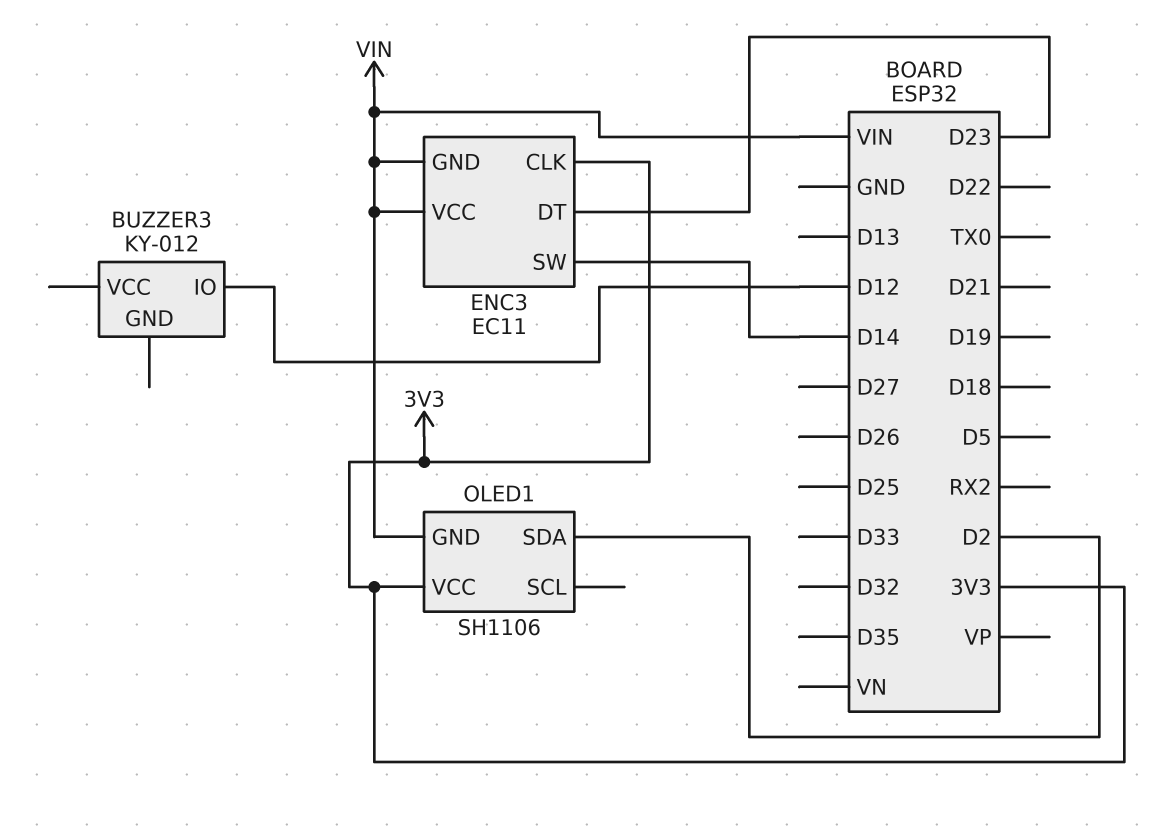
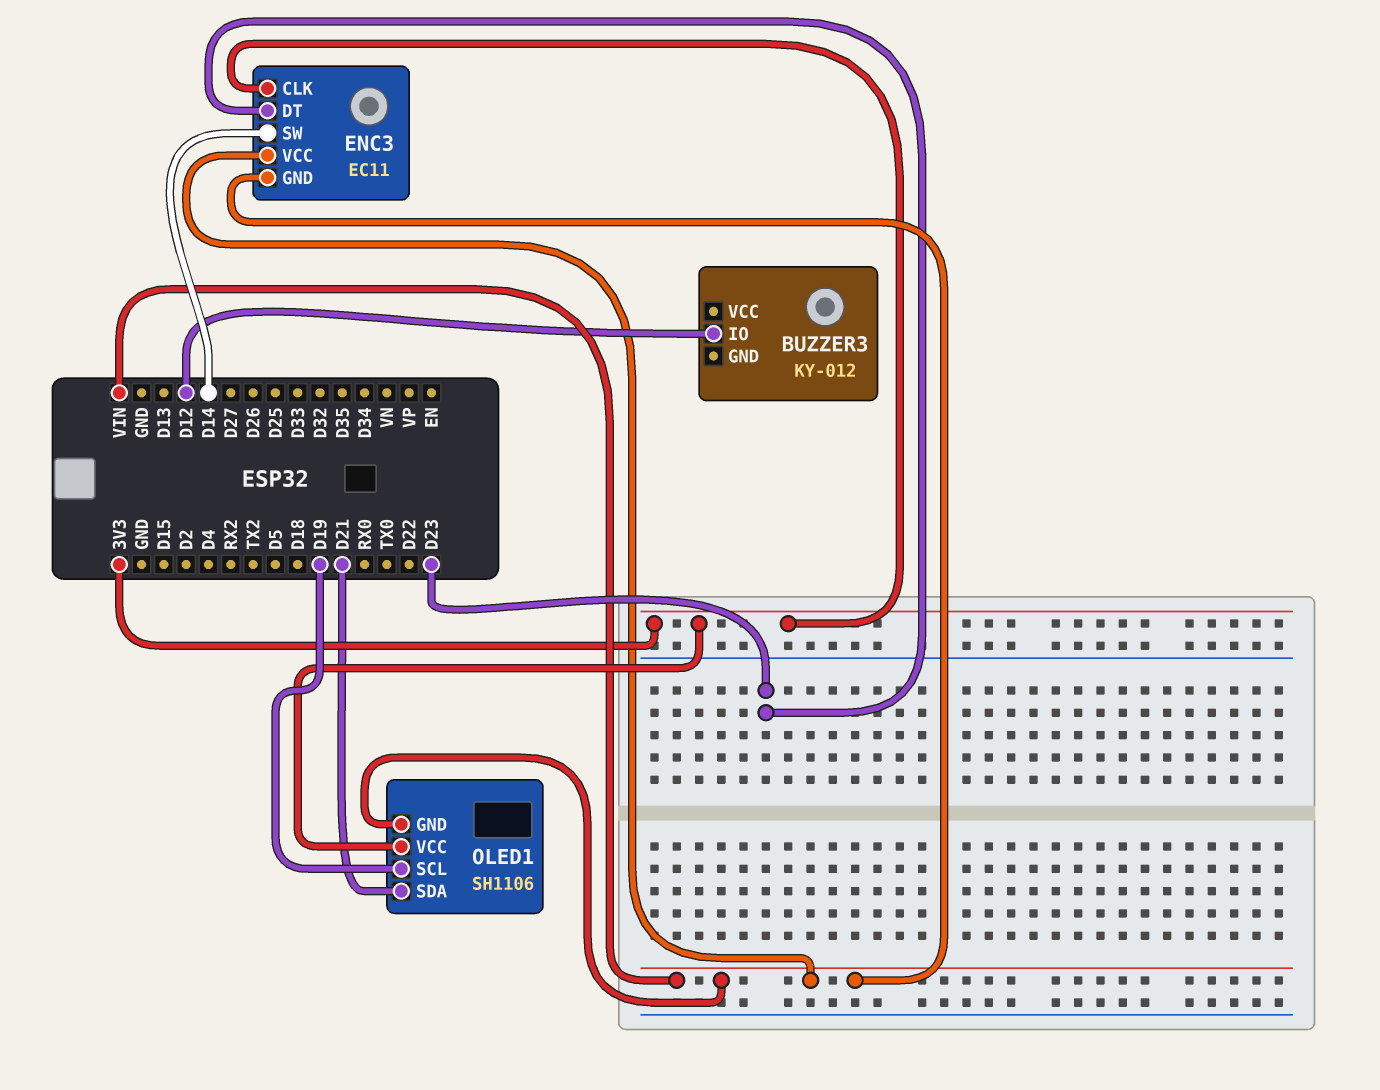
OLED1 pin SCL: none -> D19
OLED1 pin SDA: D2 -> D21

